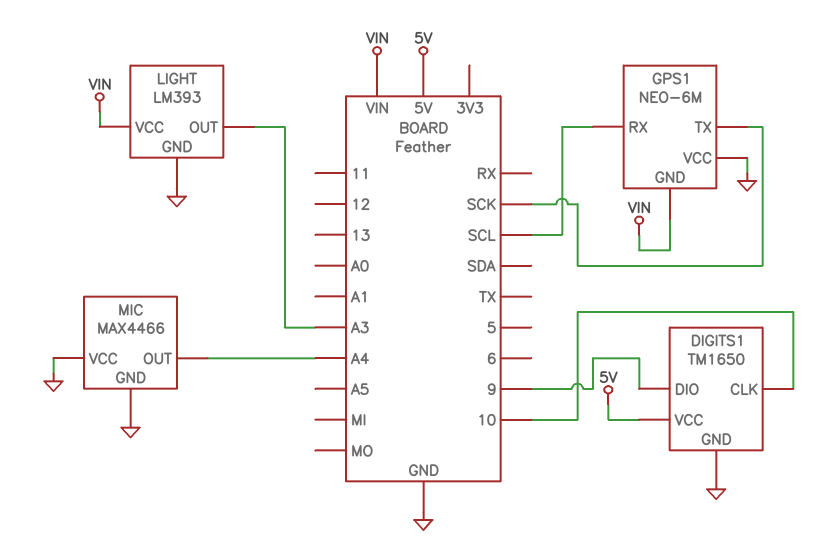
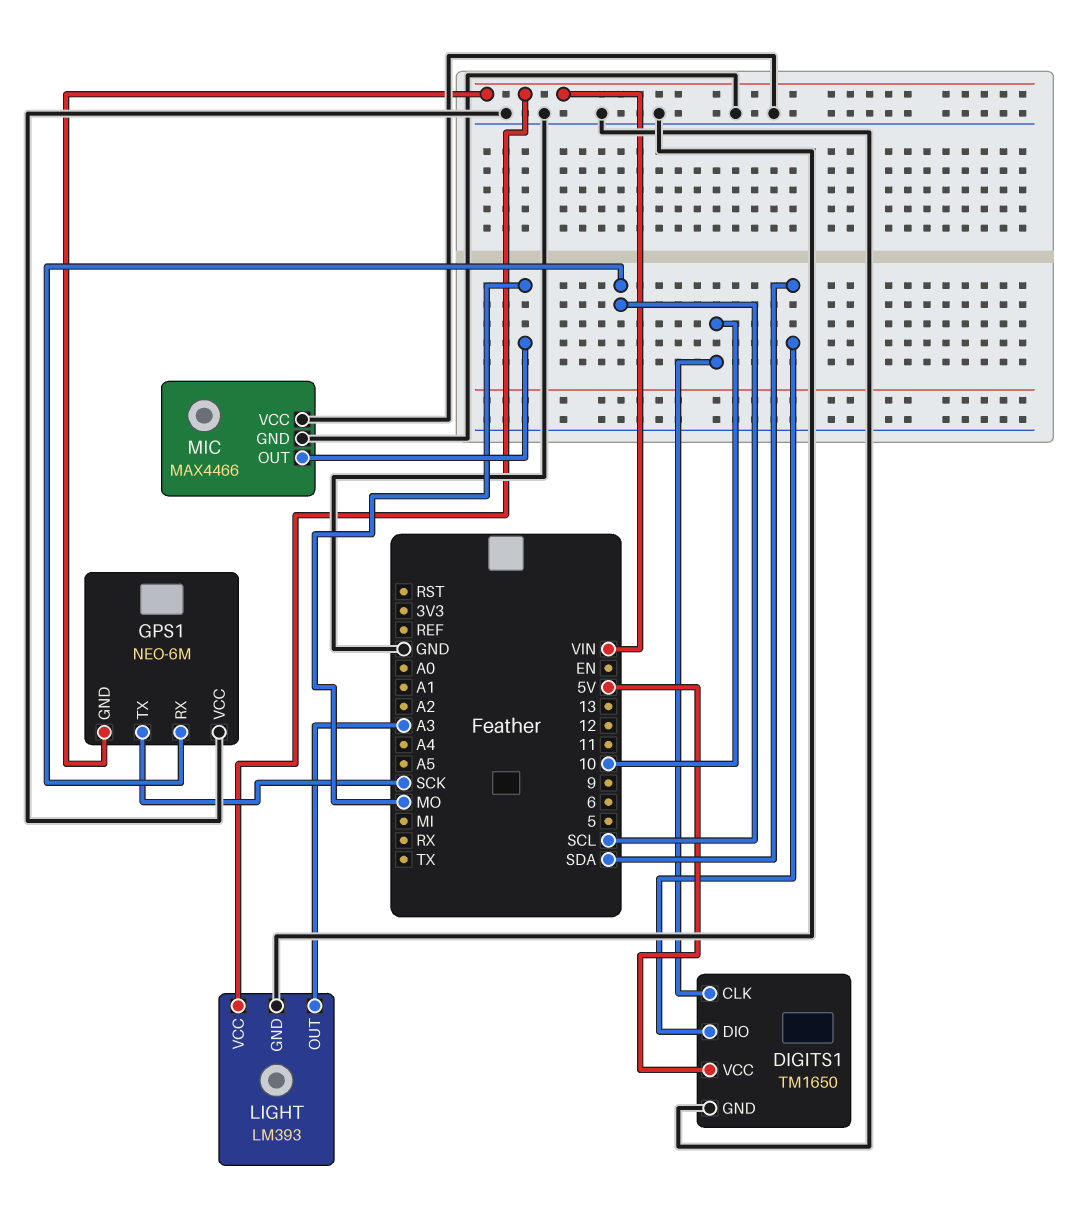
DIGITS1 pin DIO: 9 -> SDA
MIC pin OUT: A4 -> MO

